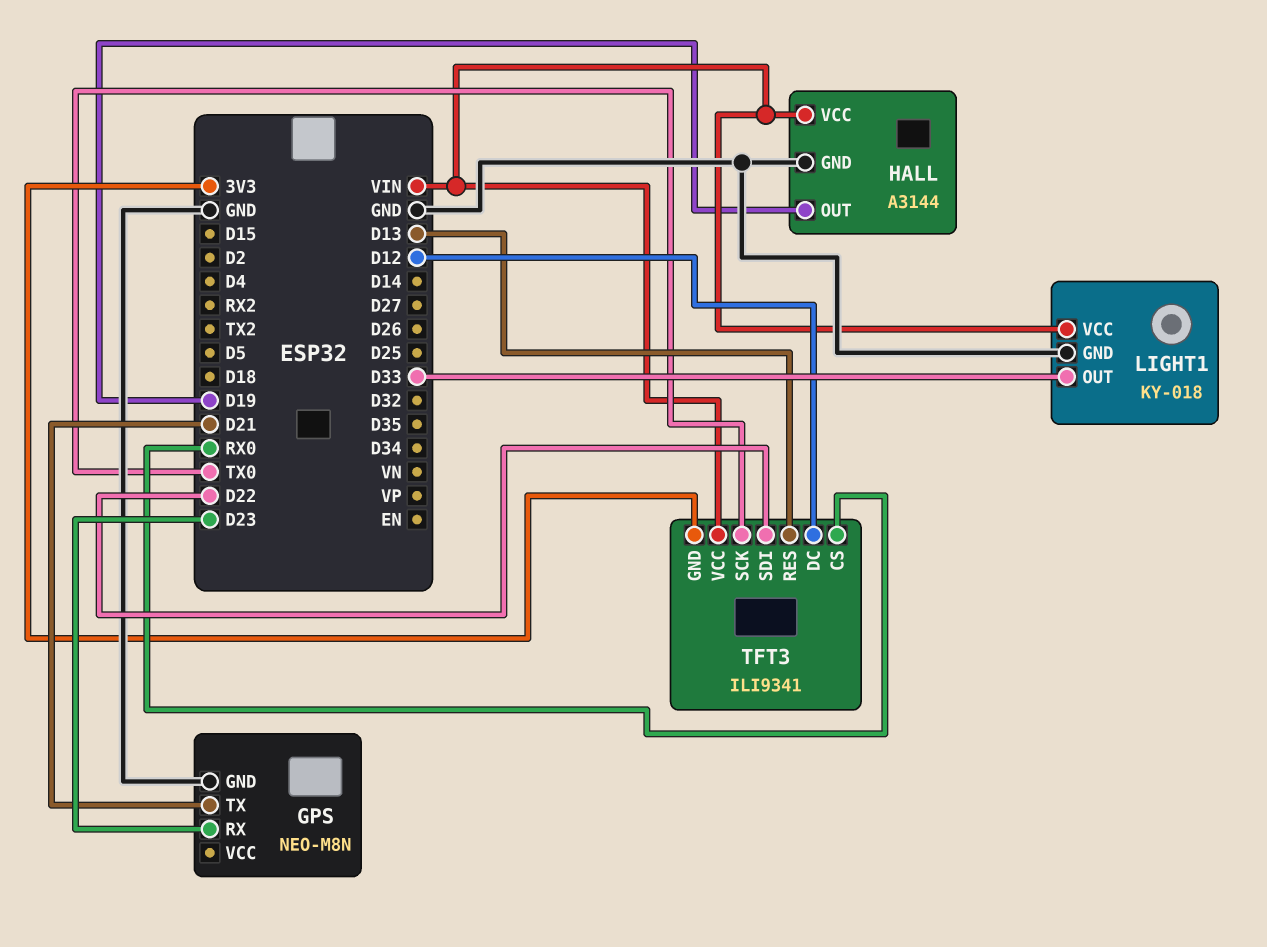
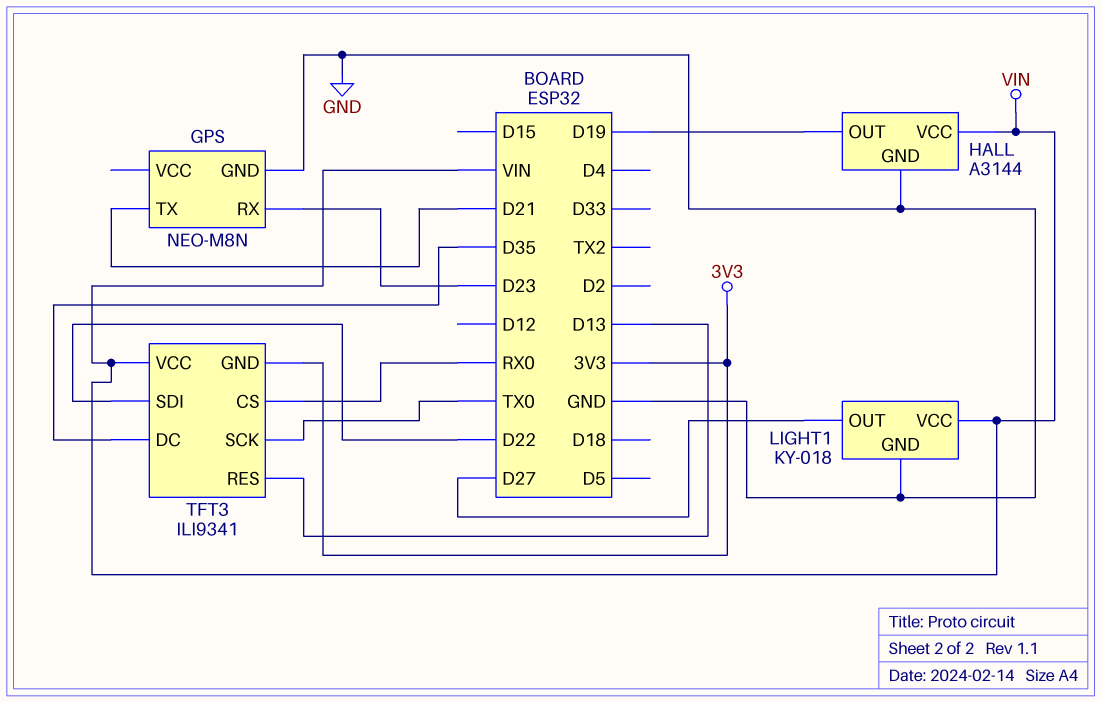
LIGHT1 pin OUT: D33 -> D27
TFT3 pin DC: D12 -> D35

